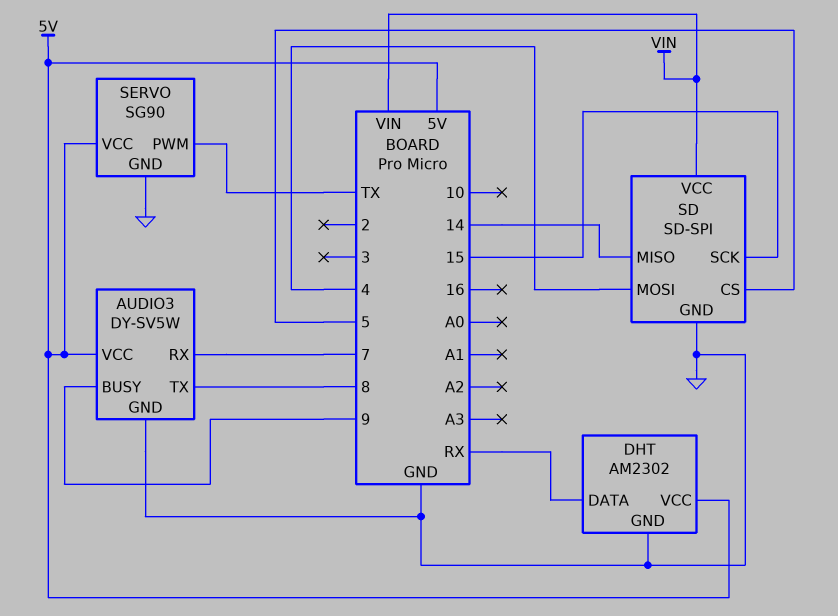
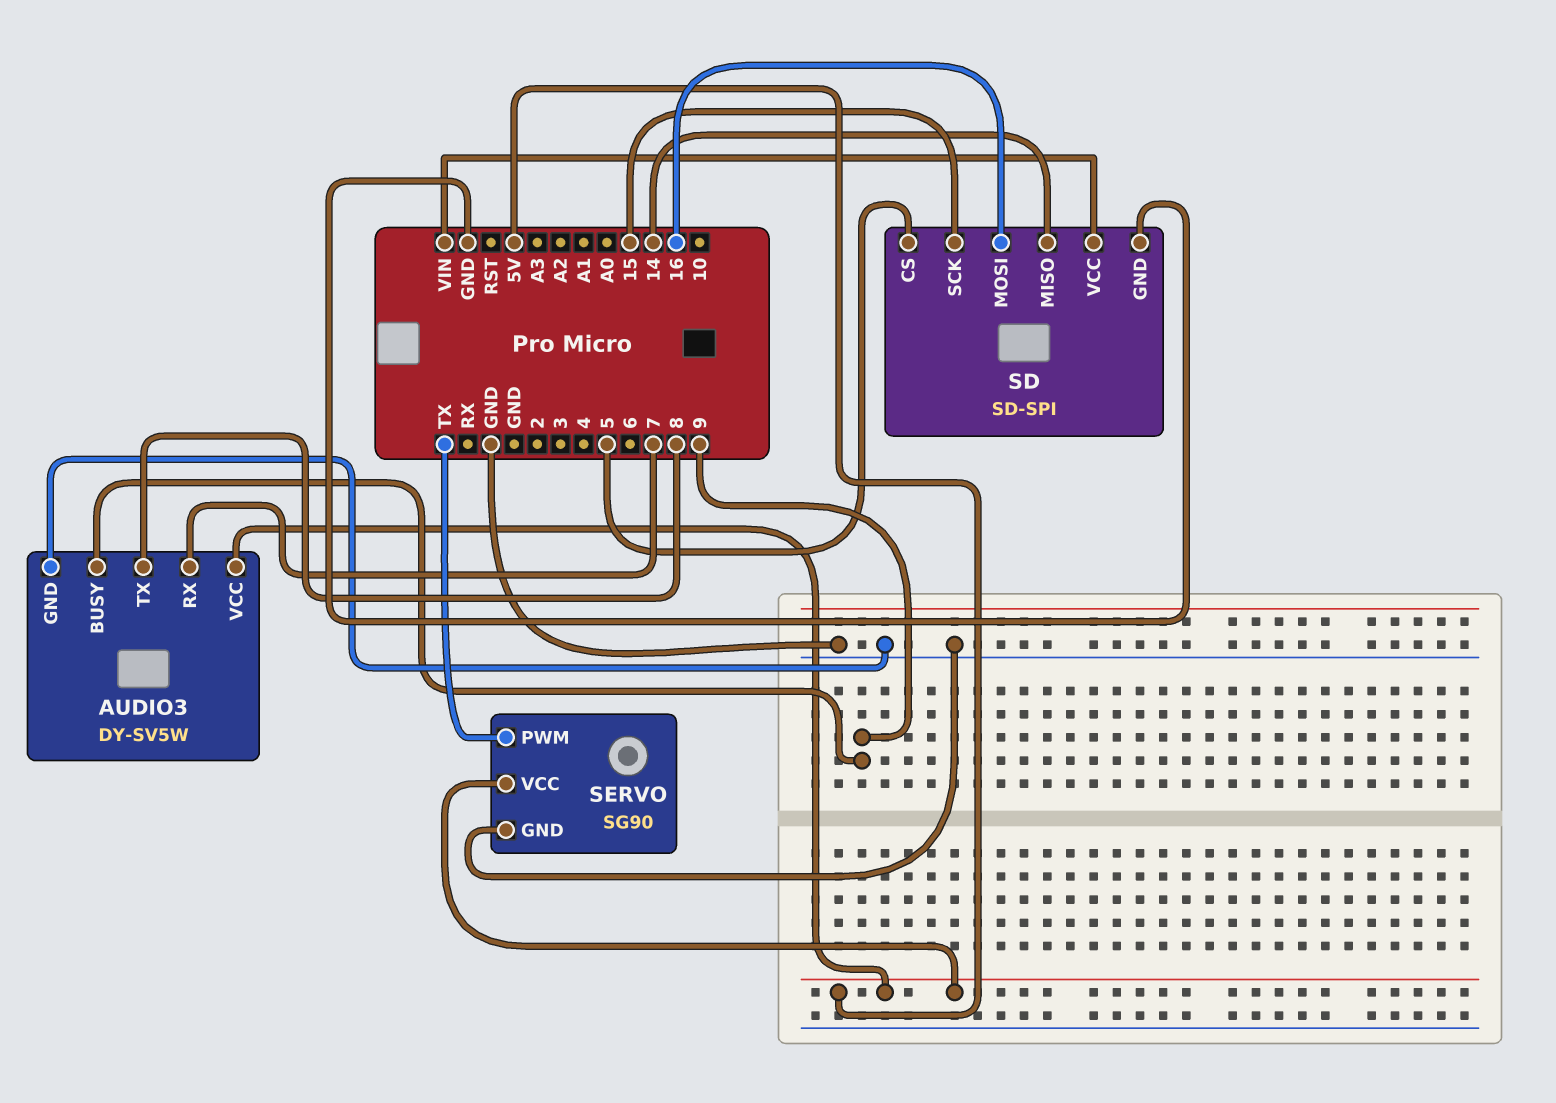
DHT: AM2302 -> none
DHT pin DATA: RX -> none
DHT pin GND: GND -> none
DHT pin VCC: 5V -> none
SD pin MOSI: 4 -> 16

